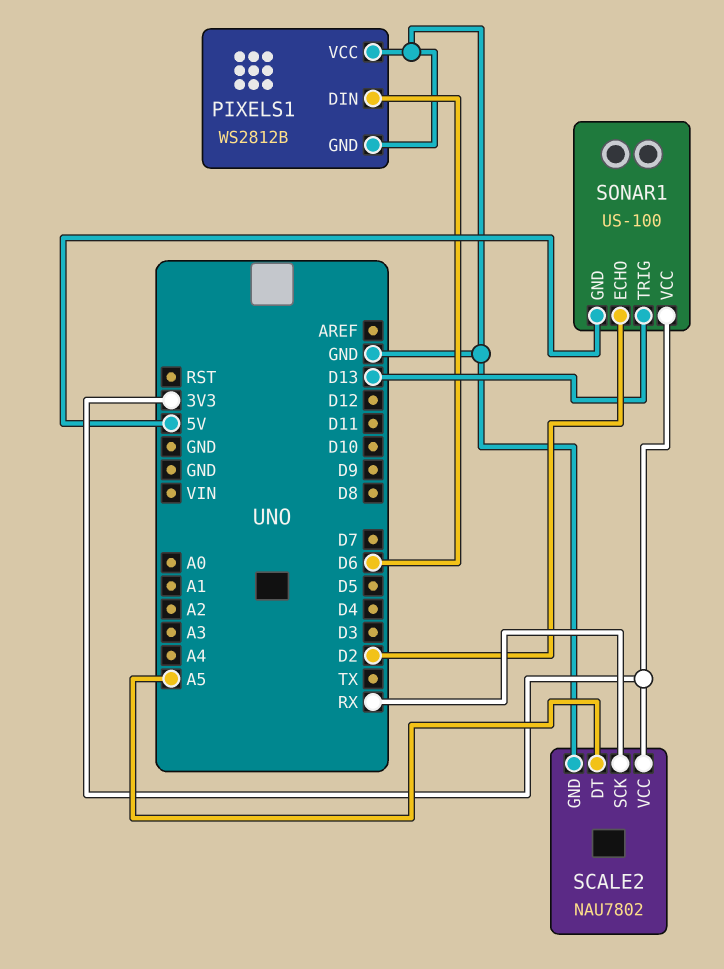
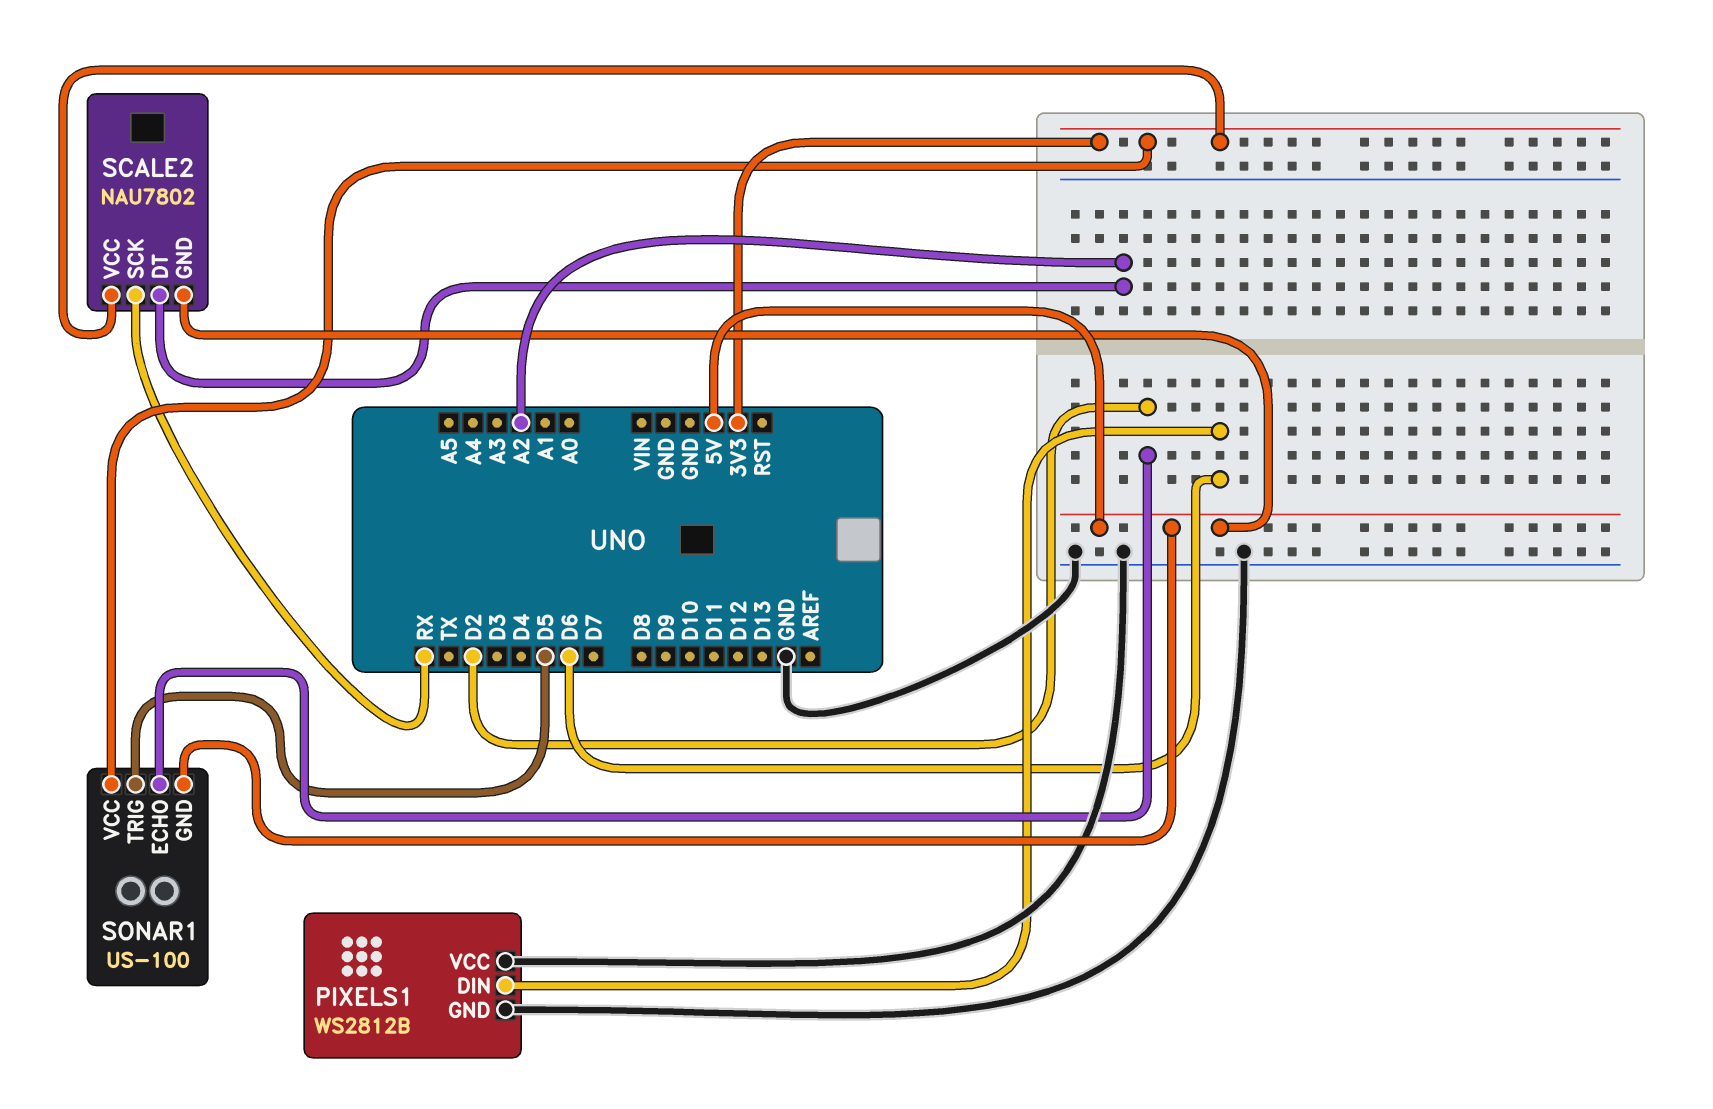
SCALE2 pin DT: A5 -> A2
SCALE2 pin GND: GND -> 5V
SONAR1 pin TRIG: D13 -> D5

